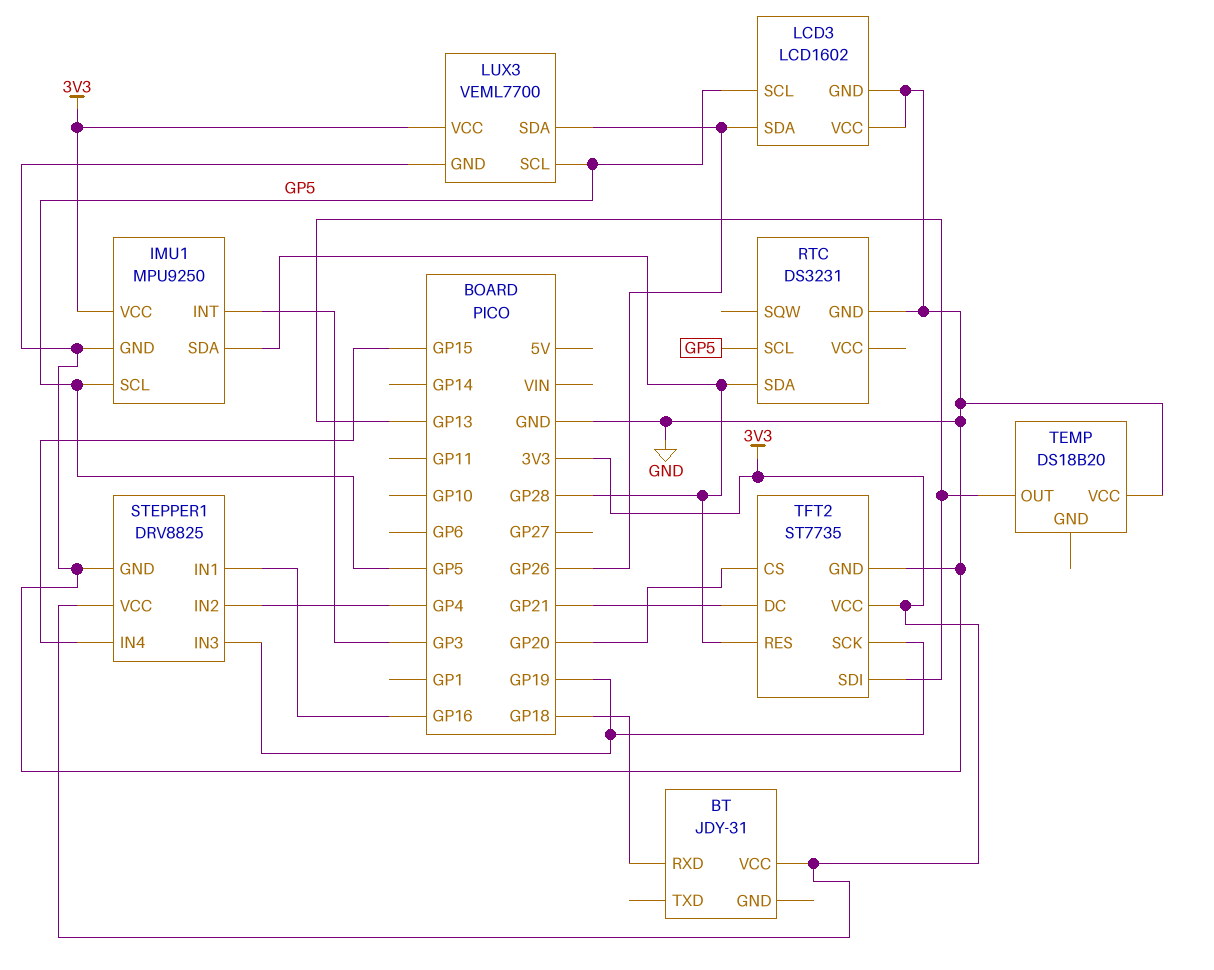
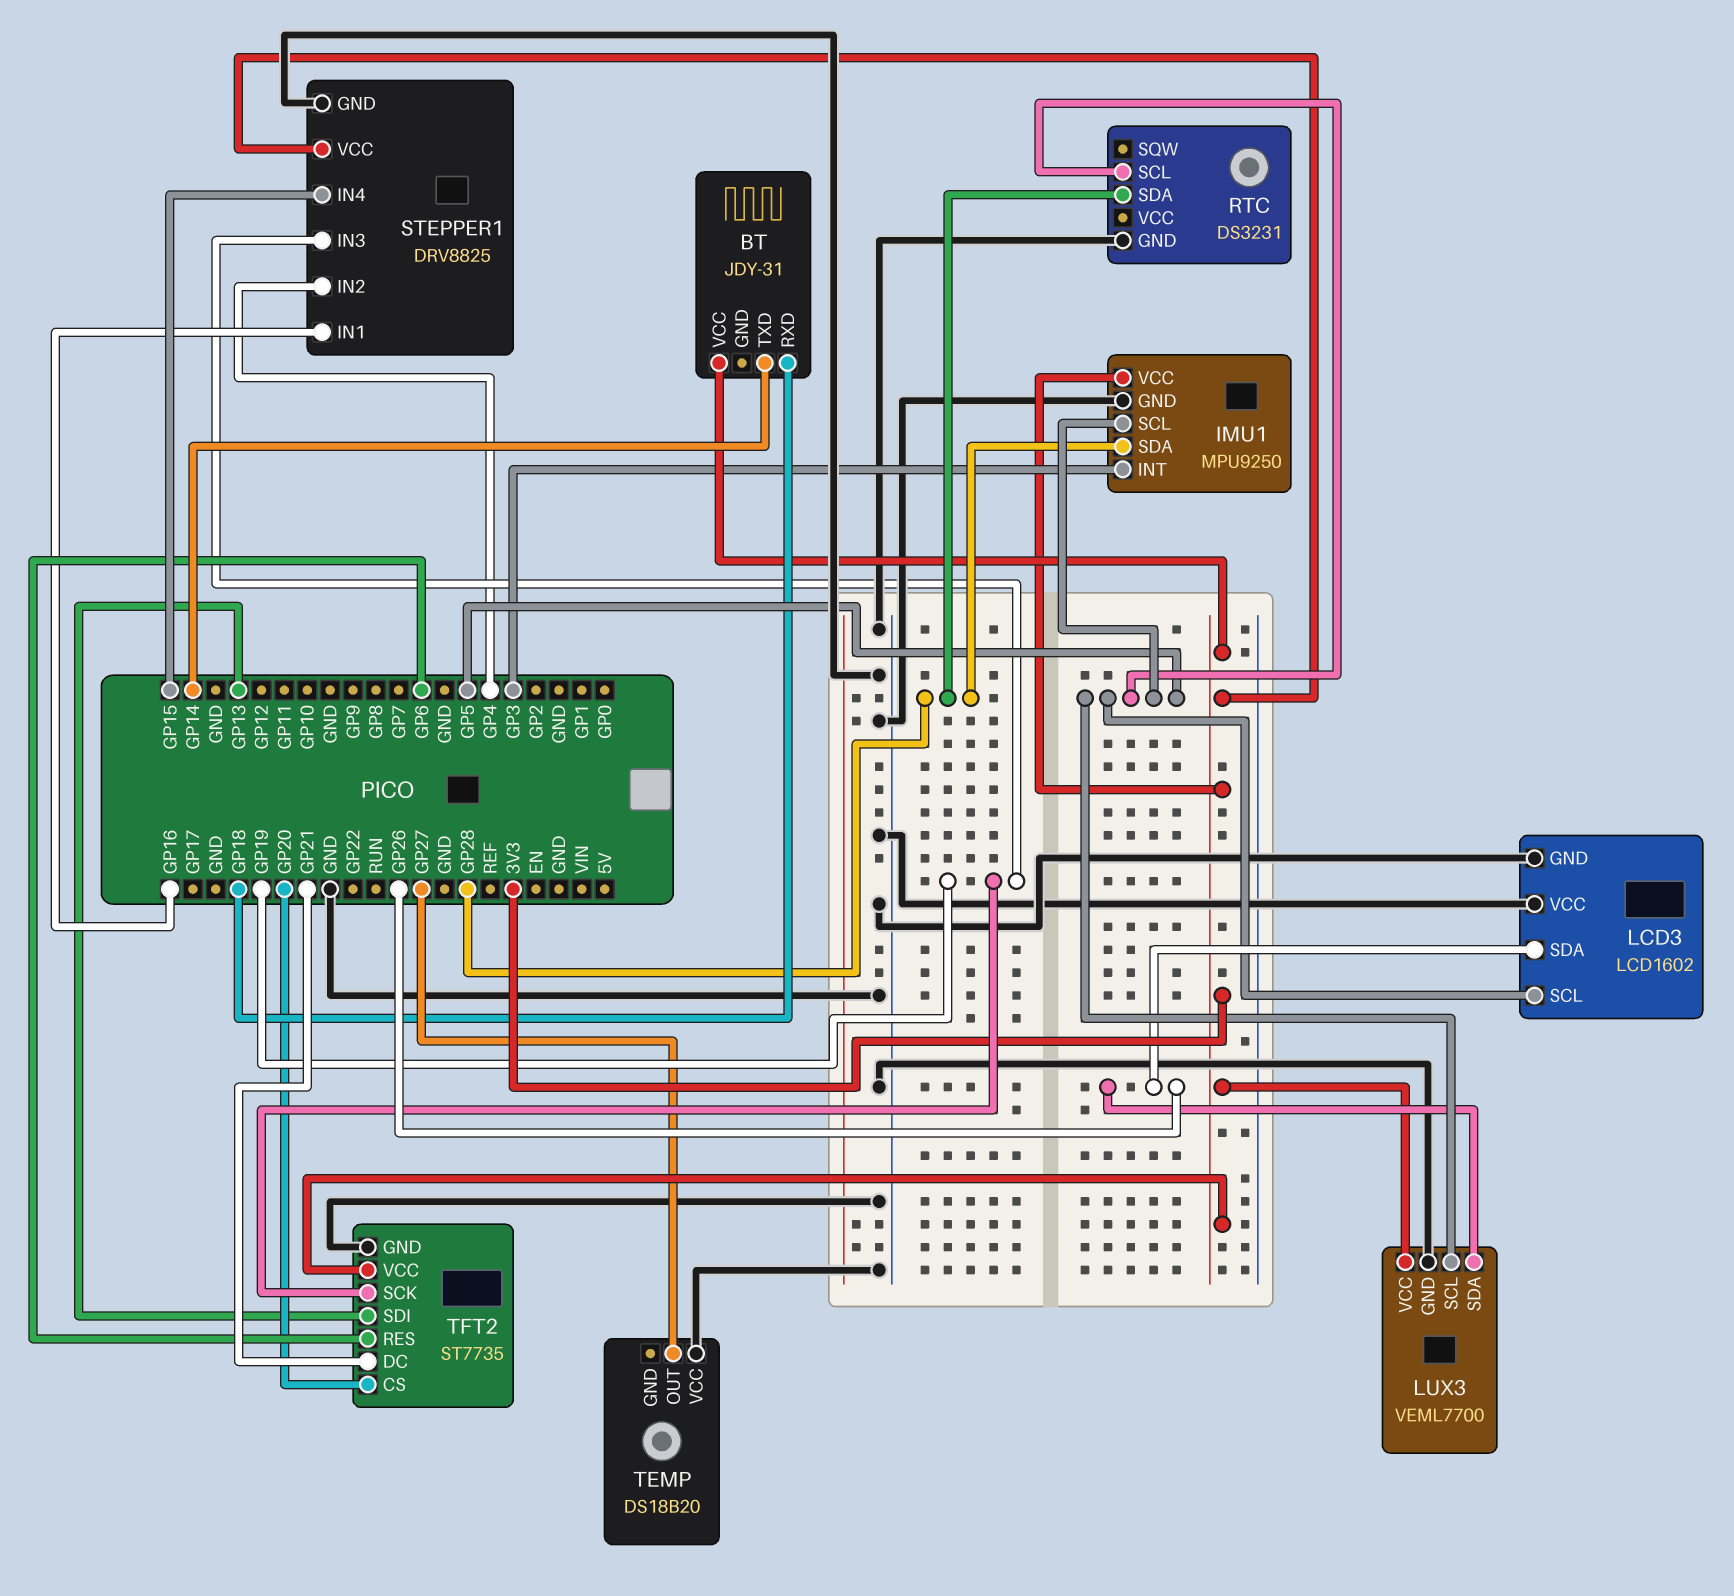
BT pin TXD: none -> GP14
TEMP pin OUT: GP13 -> GP27
TFT2 pin RES: GP28 -> GP6

